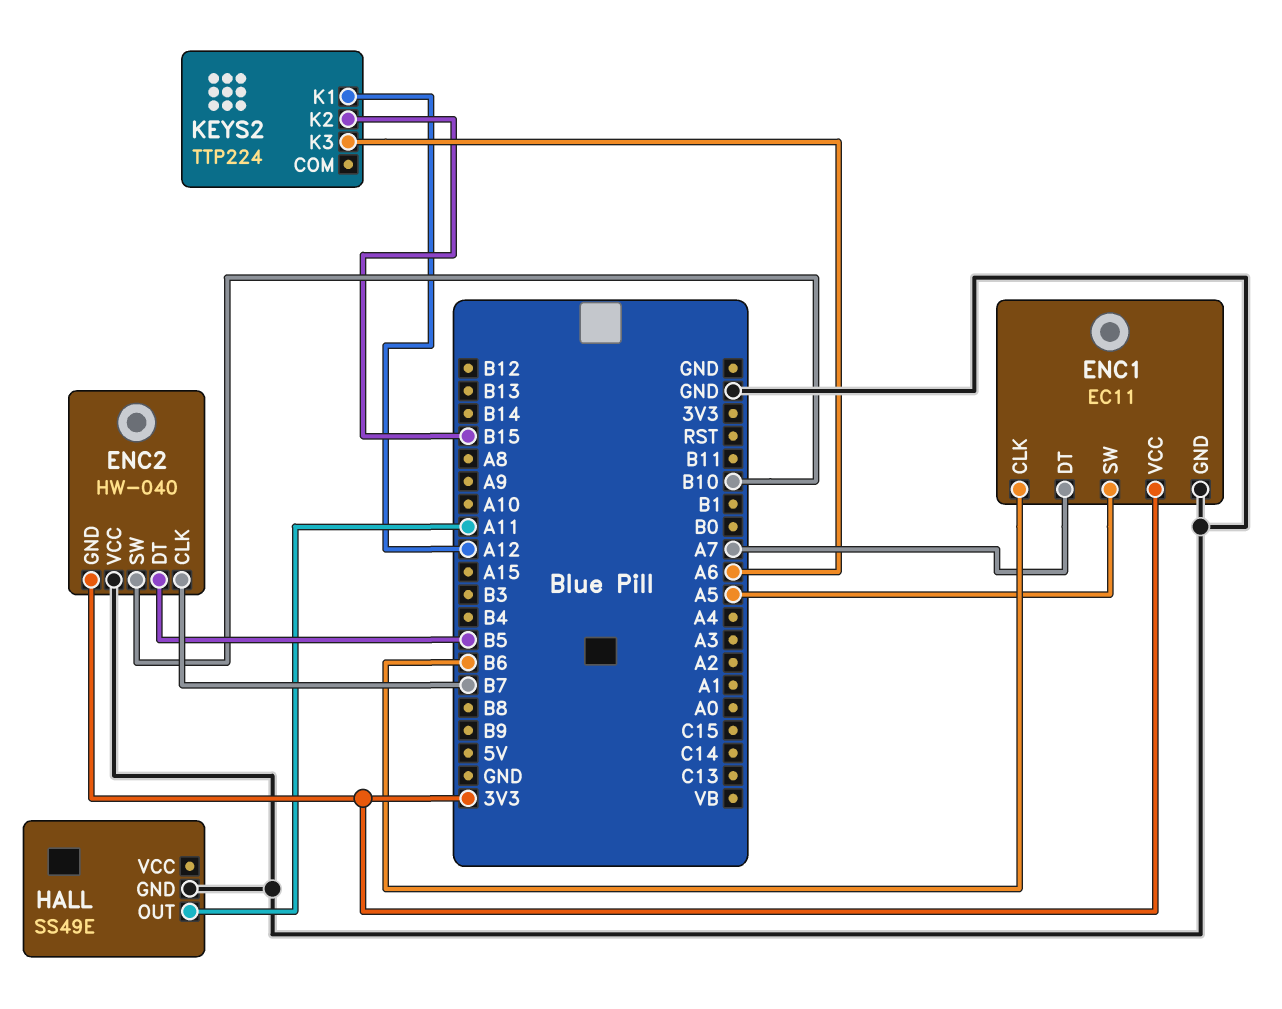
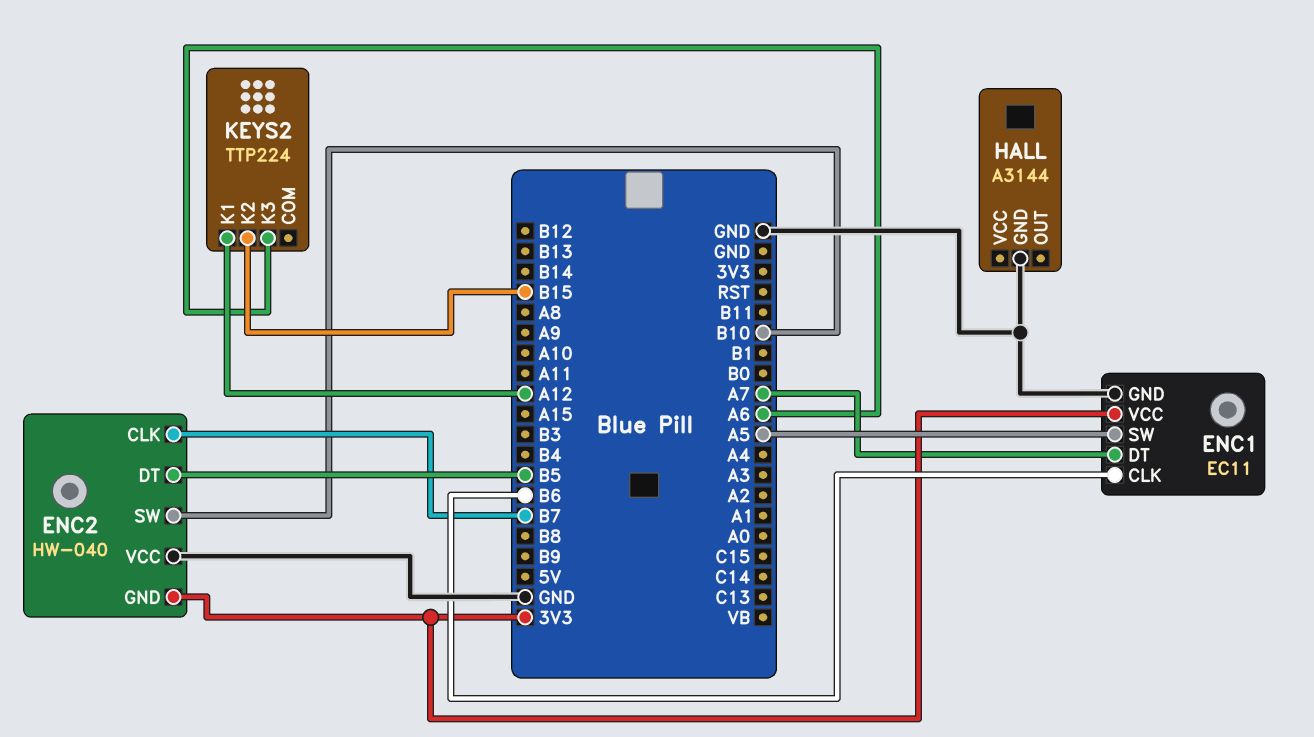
HALL: SS49E -> A3144
HALL pin OUT: A11 -> none

